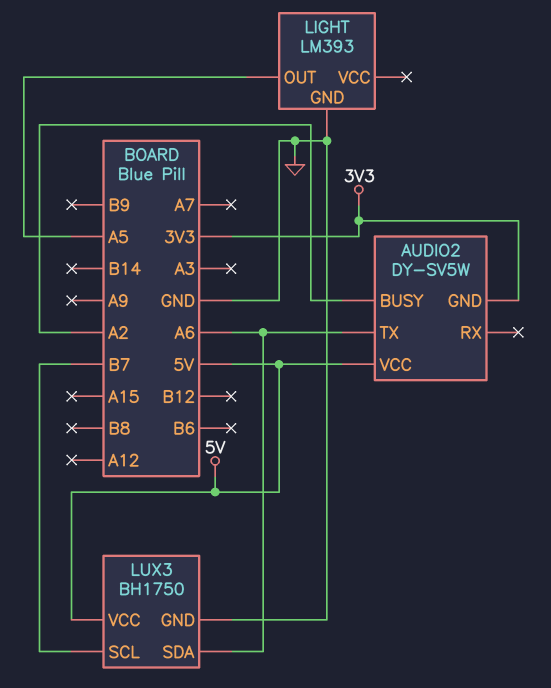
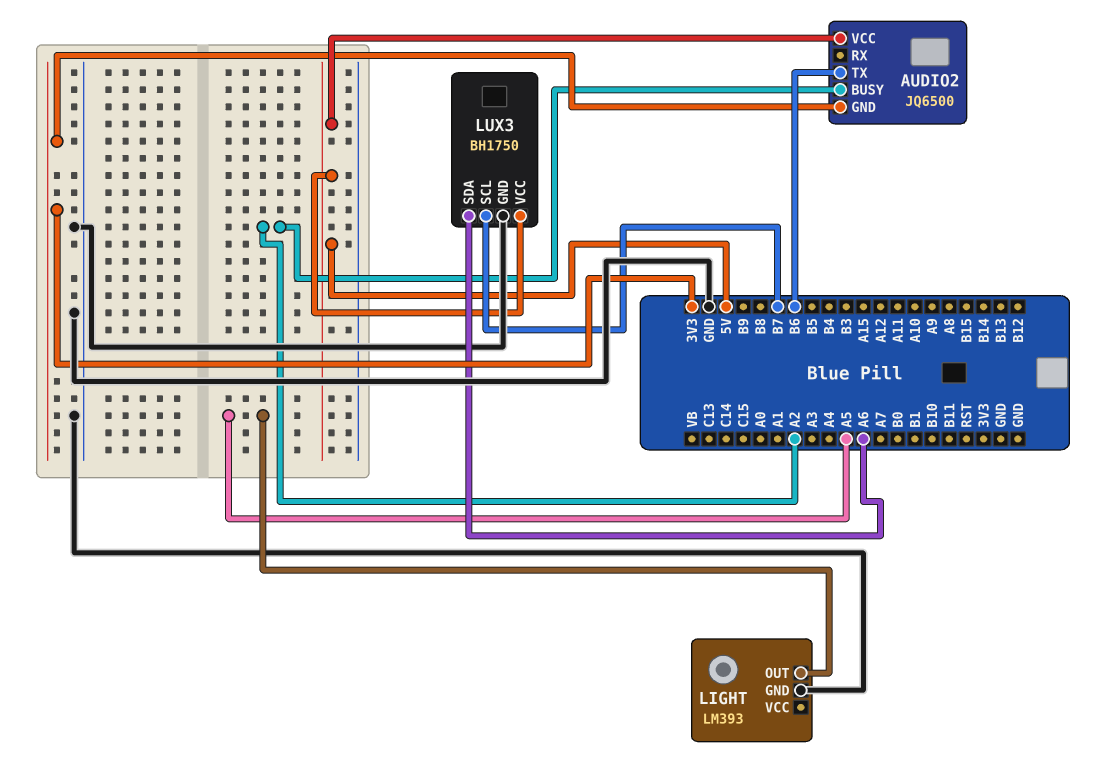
AUDIO2: DY-SV5W -> JQ6500
AUDIO2 pin TX: A6 -> B6

